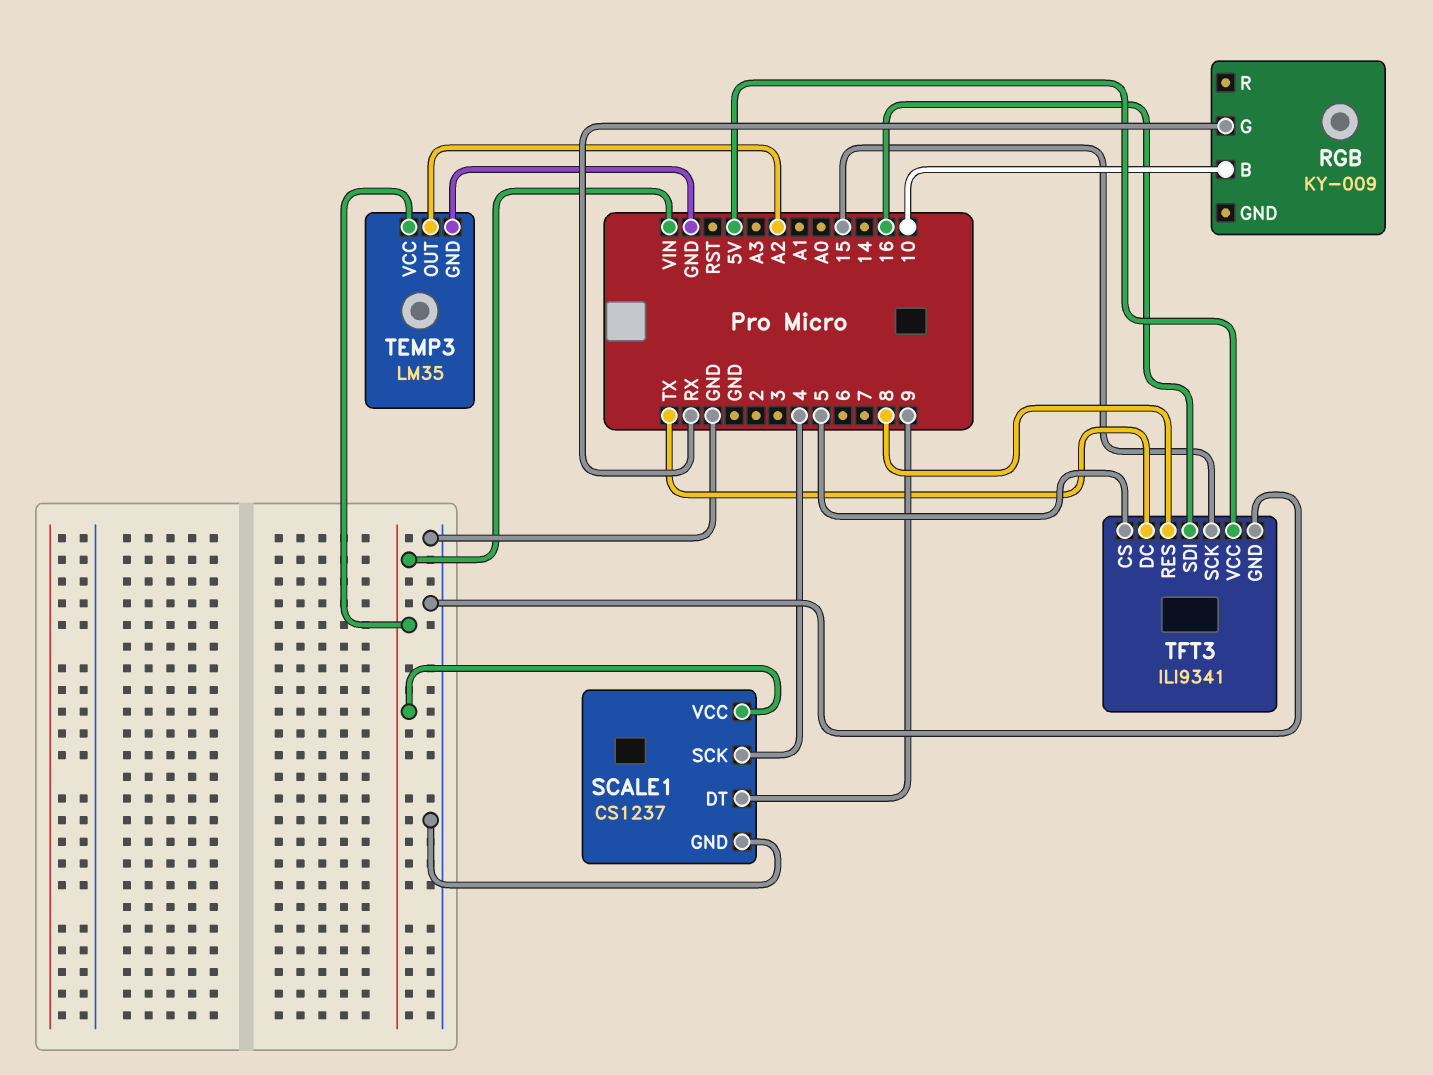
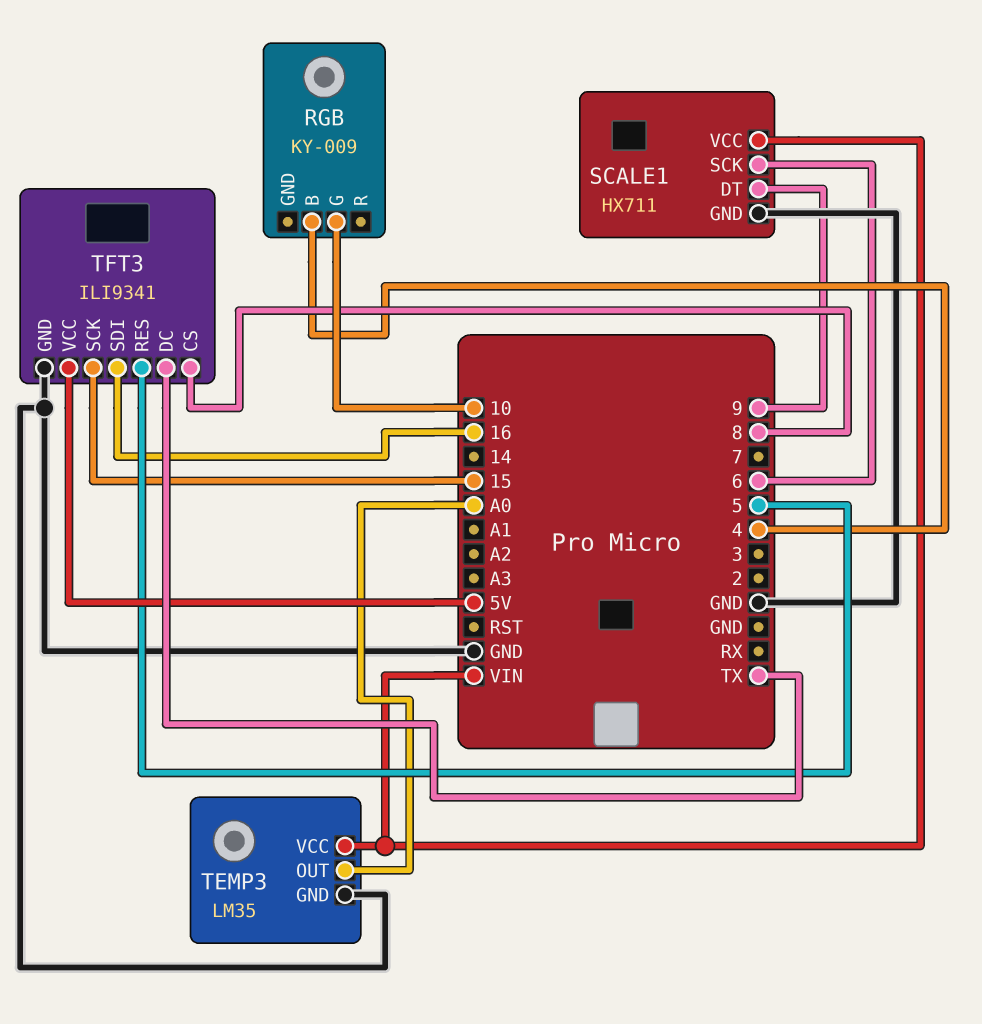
RGB pin B: 10 -> 4
RGB pin G: RX -> 10
SCALE1: CS1237 -> HX711
SCALE1 pin SCK: 4 -> 6
TEMP3 pin OUT: A2 -> A0
TFT3 pin CS: 5 -> 8
TFT3 pin RES: 8 -> 5

